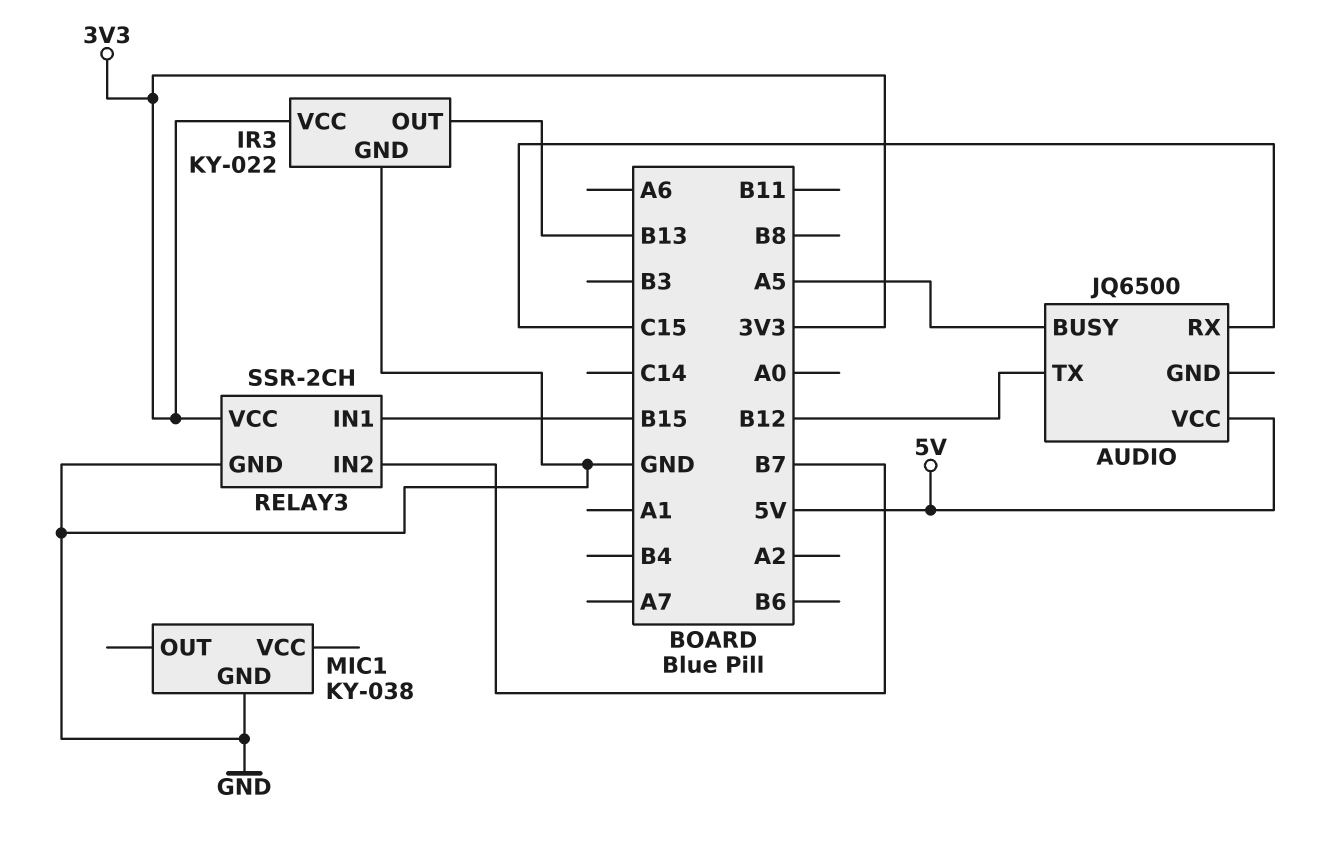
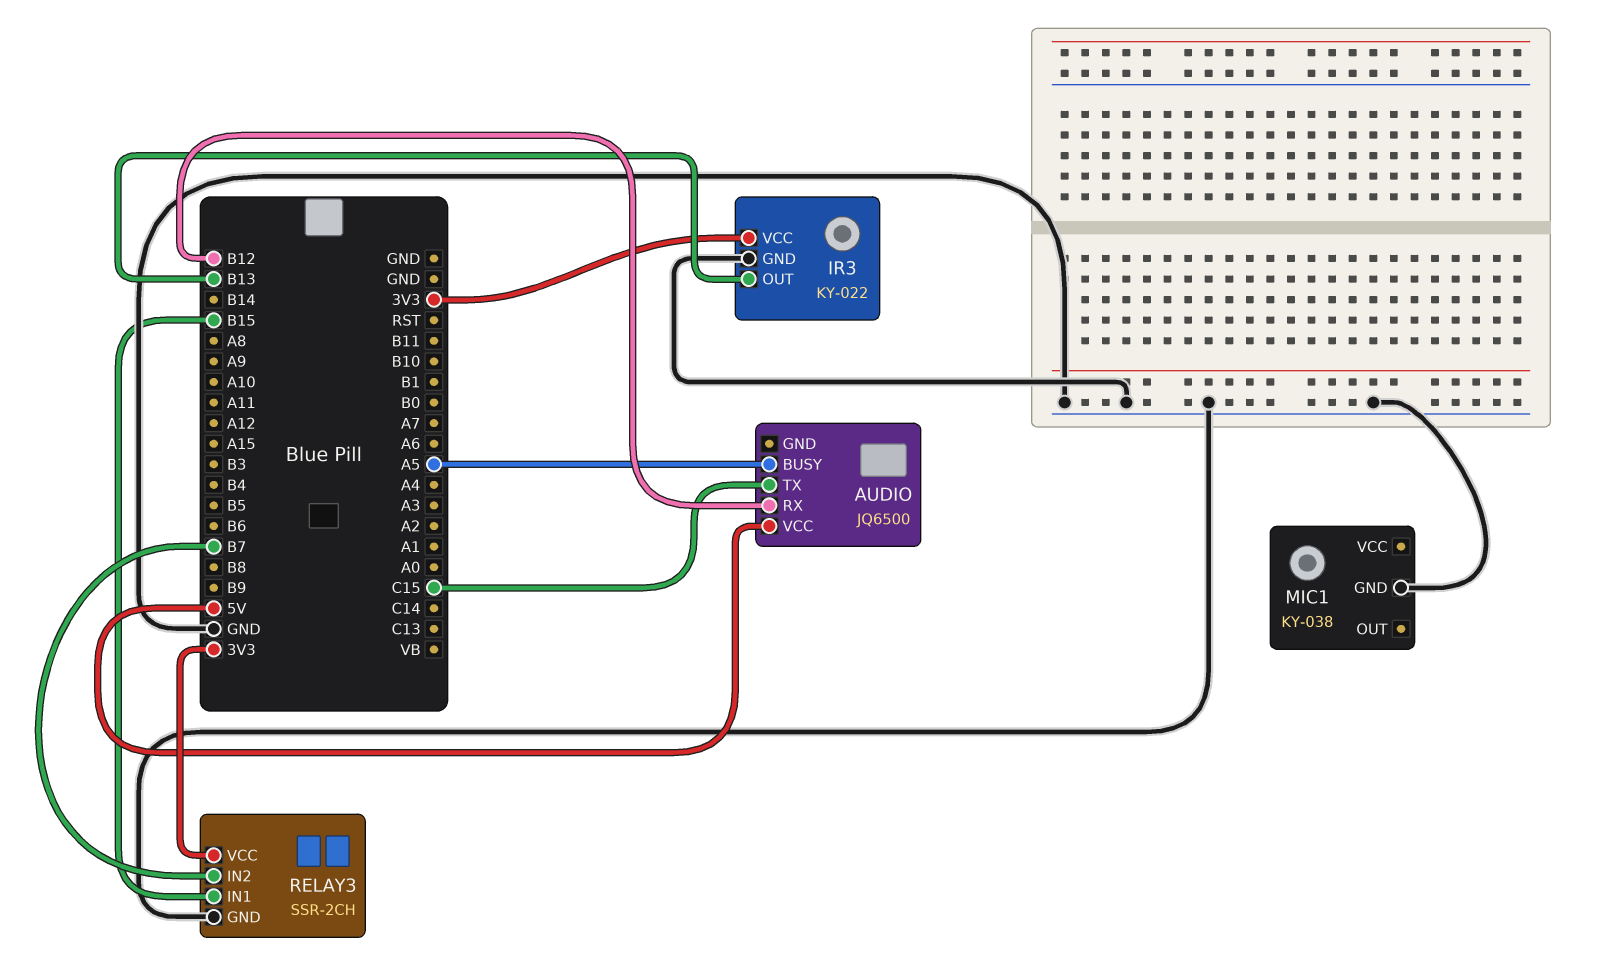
AUDIO pin RX: C15 -> B12
AUDIO pin TX: B12 -> C15

